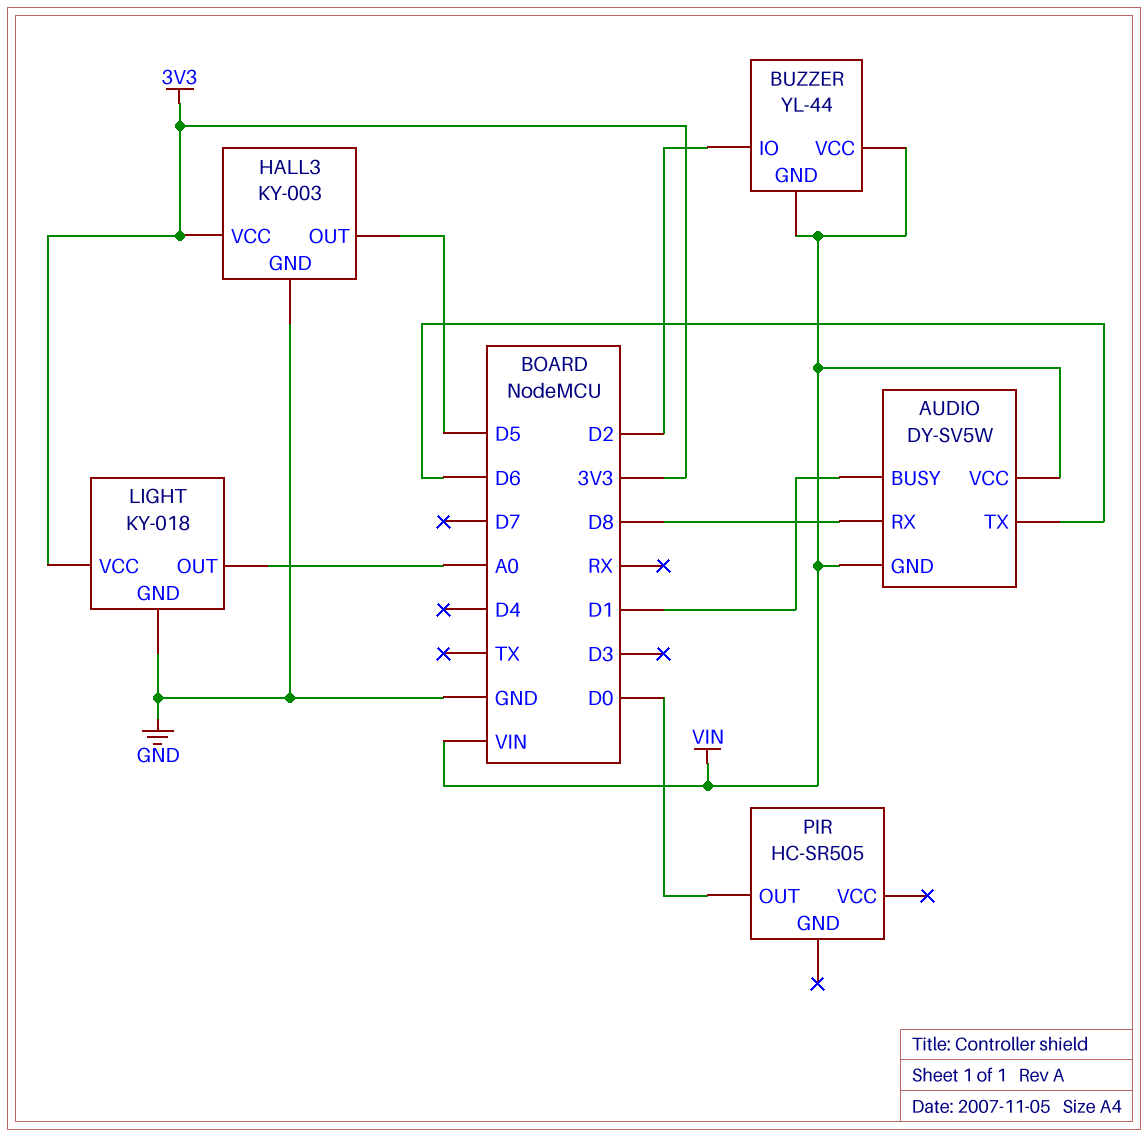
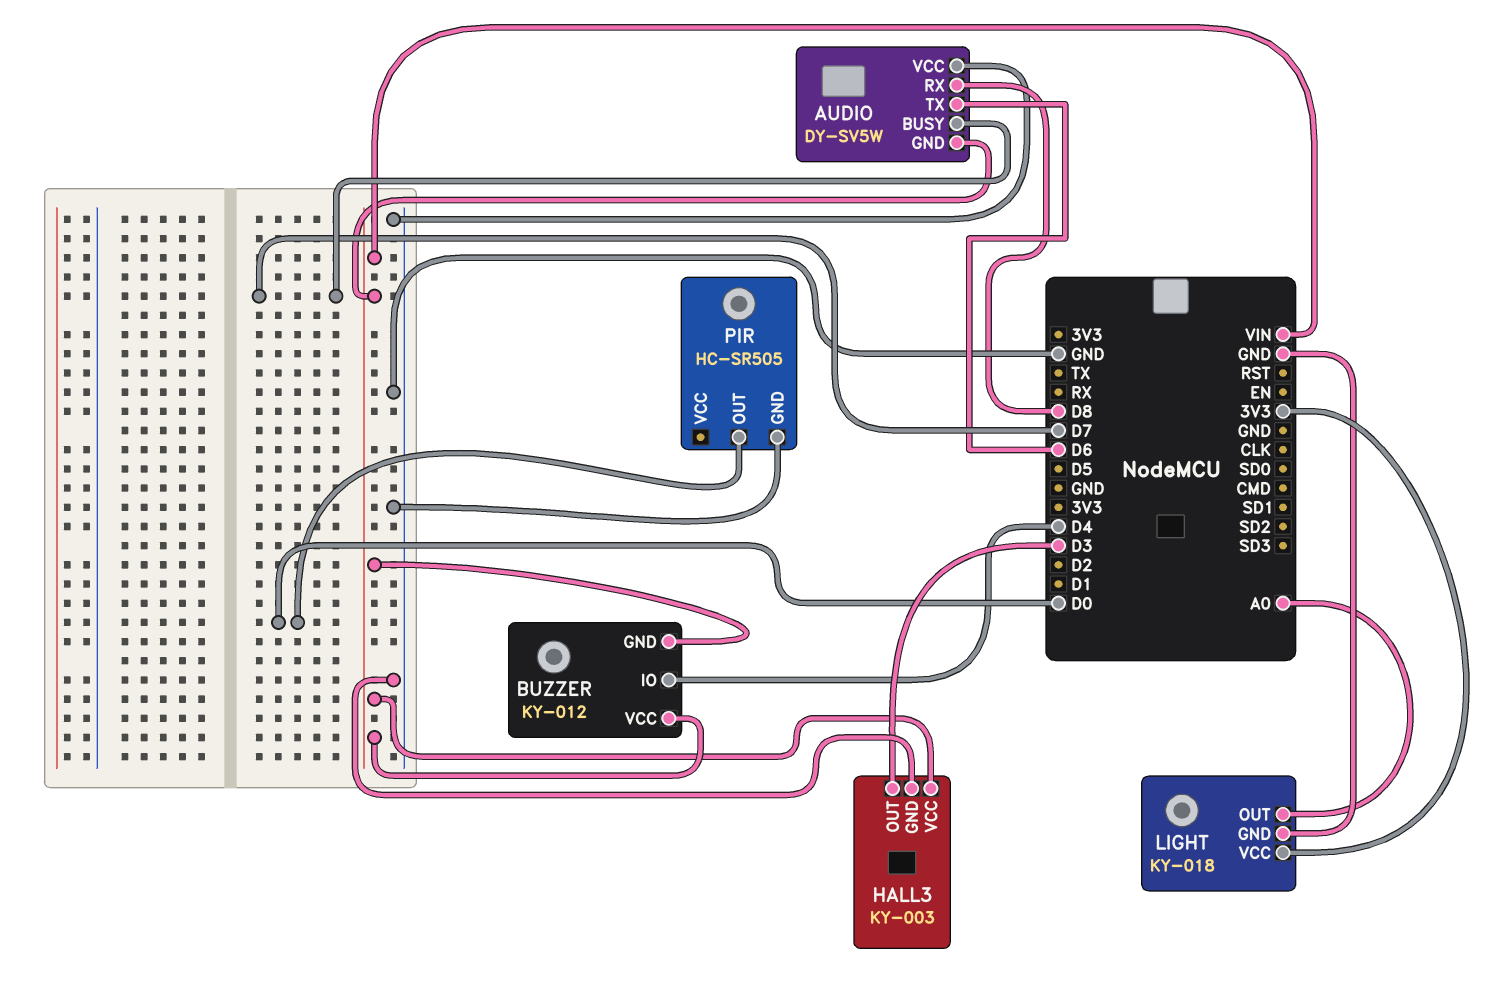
AUDIO pin BUSY: D1 -> D7
AUDIO pin VCC: VIN -> GND
BUZZER: YL-44 -> KY-012
BUZZER pin IO: D2 -> D4
HALL3 pin OUT: D5 -> D3
HALL3 pin VCC: 3V3 -> VIN
PIR pin GND: none -> GND

